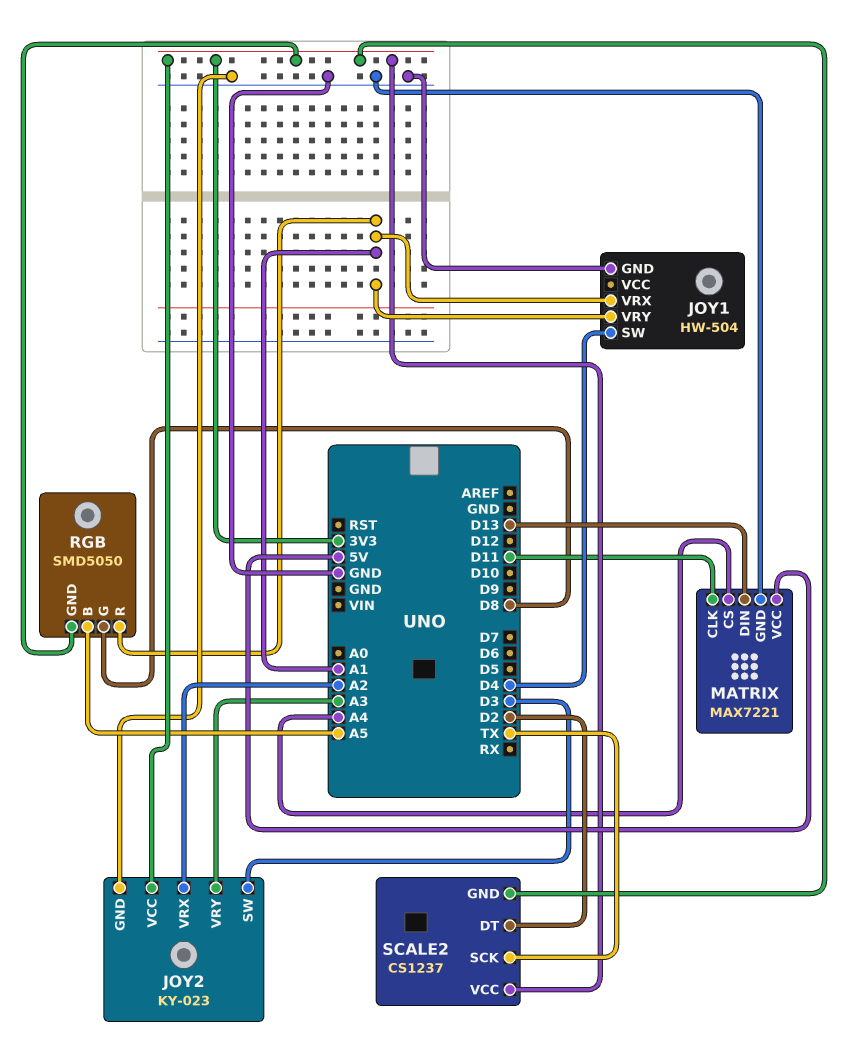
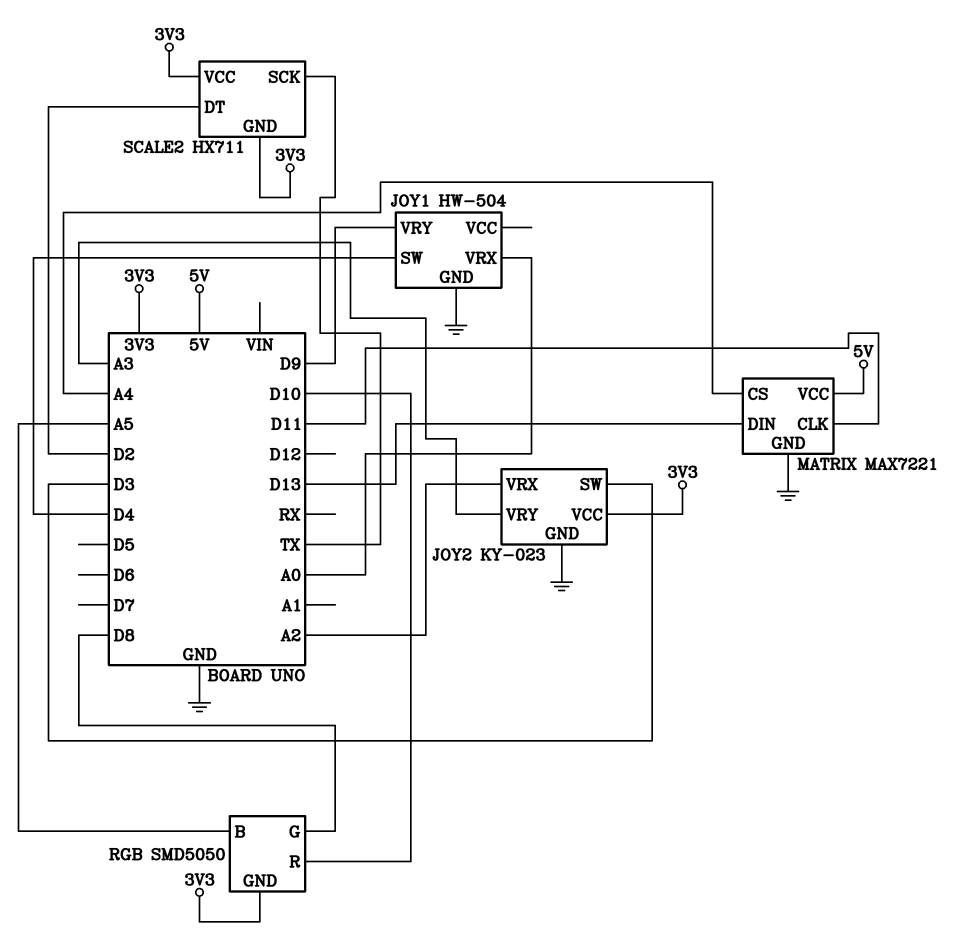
JOY1 pin VRX: A1 -> A0
JOY1 pin VRY: A1 -> D9
RGB pin R: A1 -> D10
SCALE2: CS1237 -> HX711

